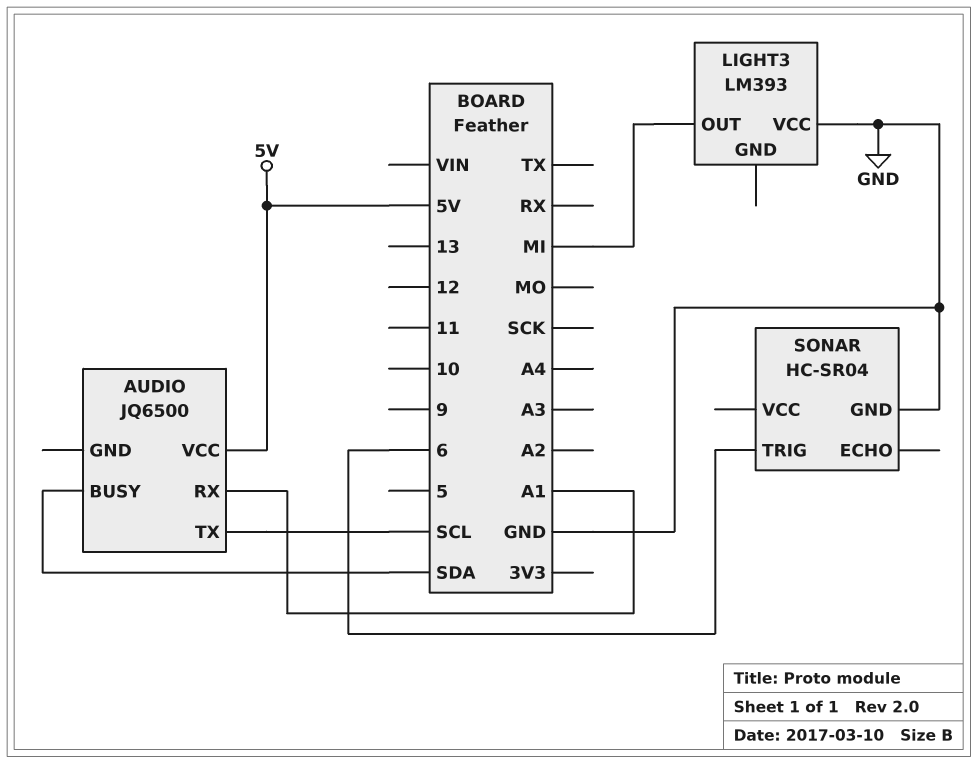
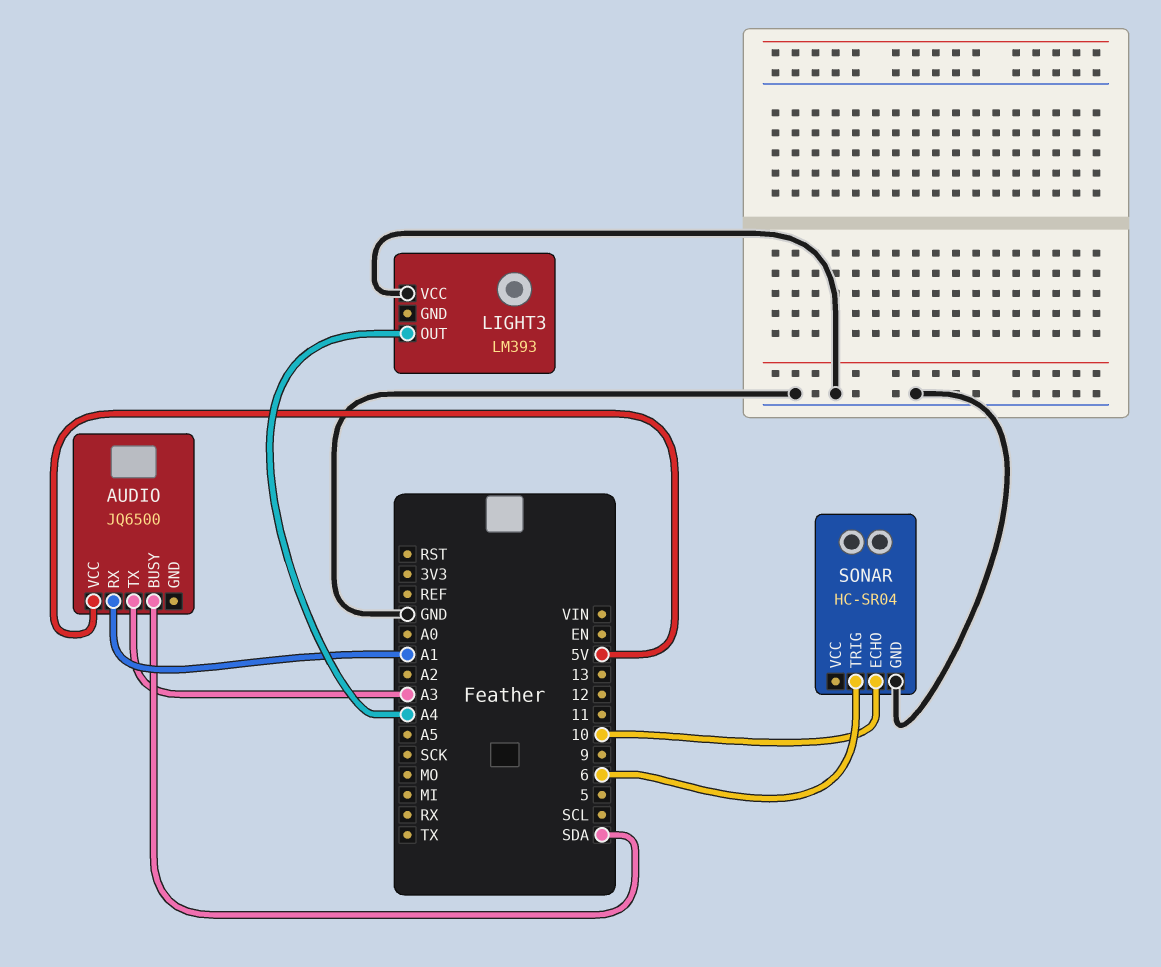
AUDIO pin TX: SCL -> A3
LIGHT3 pin OUT: MI -> A4
SONAR pin ECHO: none -> 10

